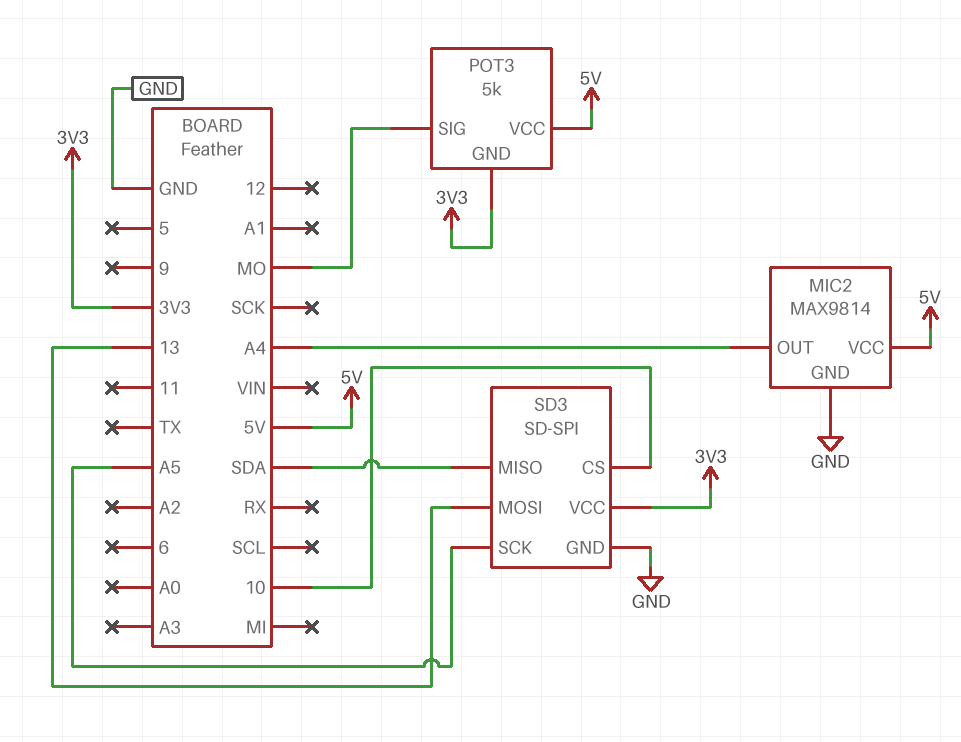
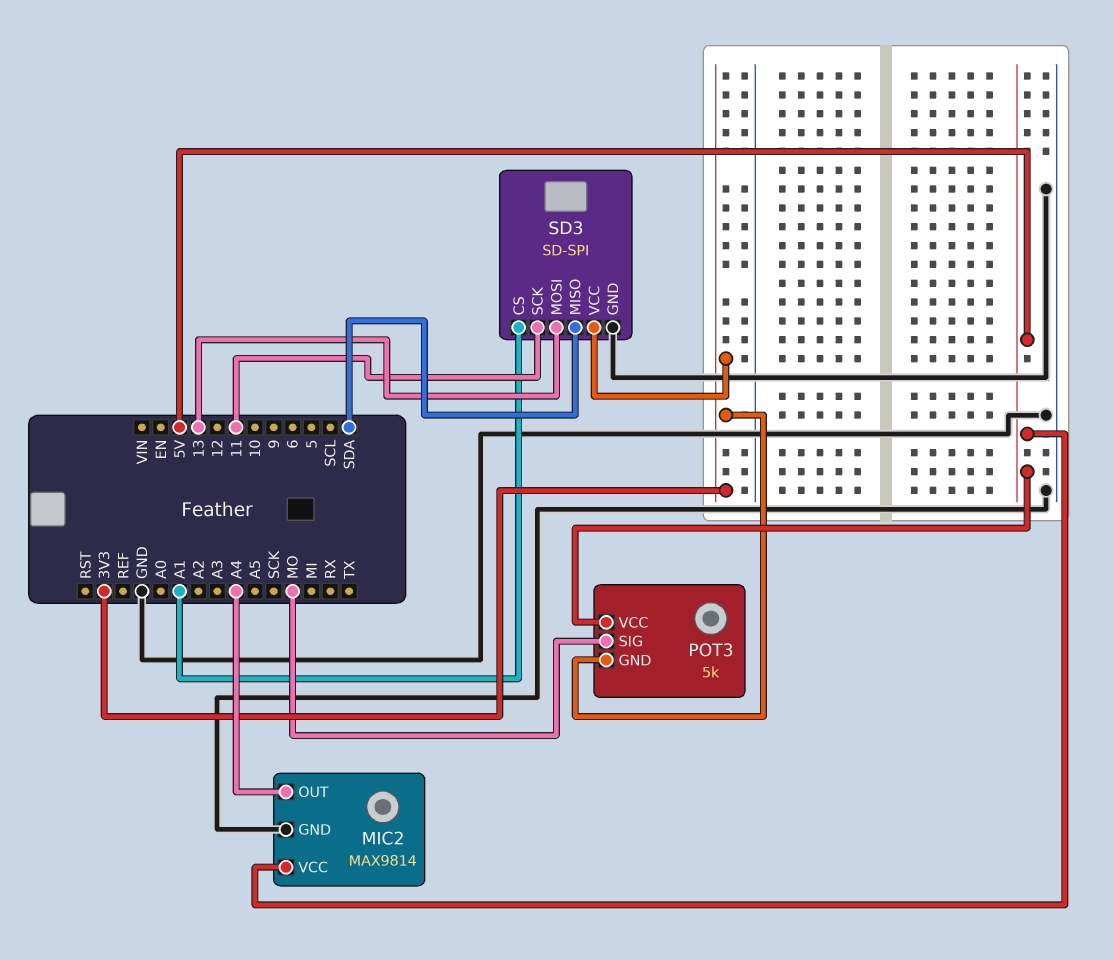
SD3 pin CS: 10 -> A1
SD3 pin SCK: A5 -> 11

